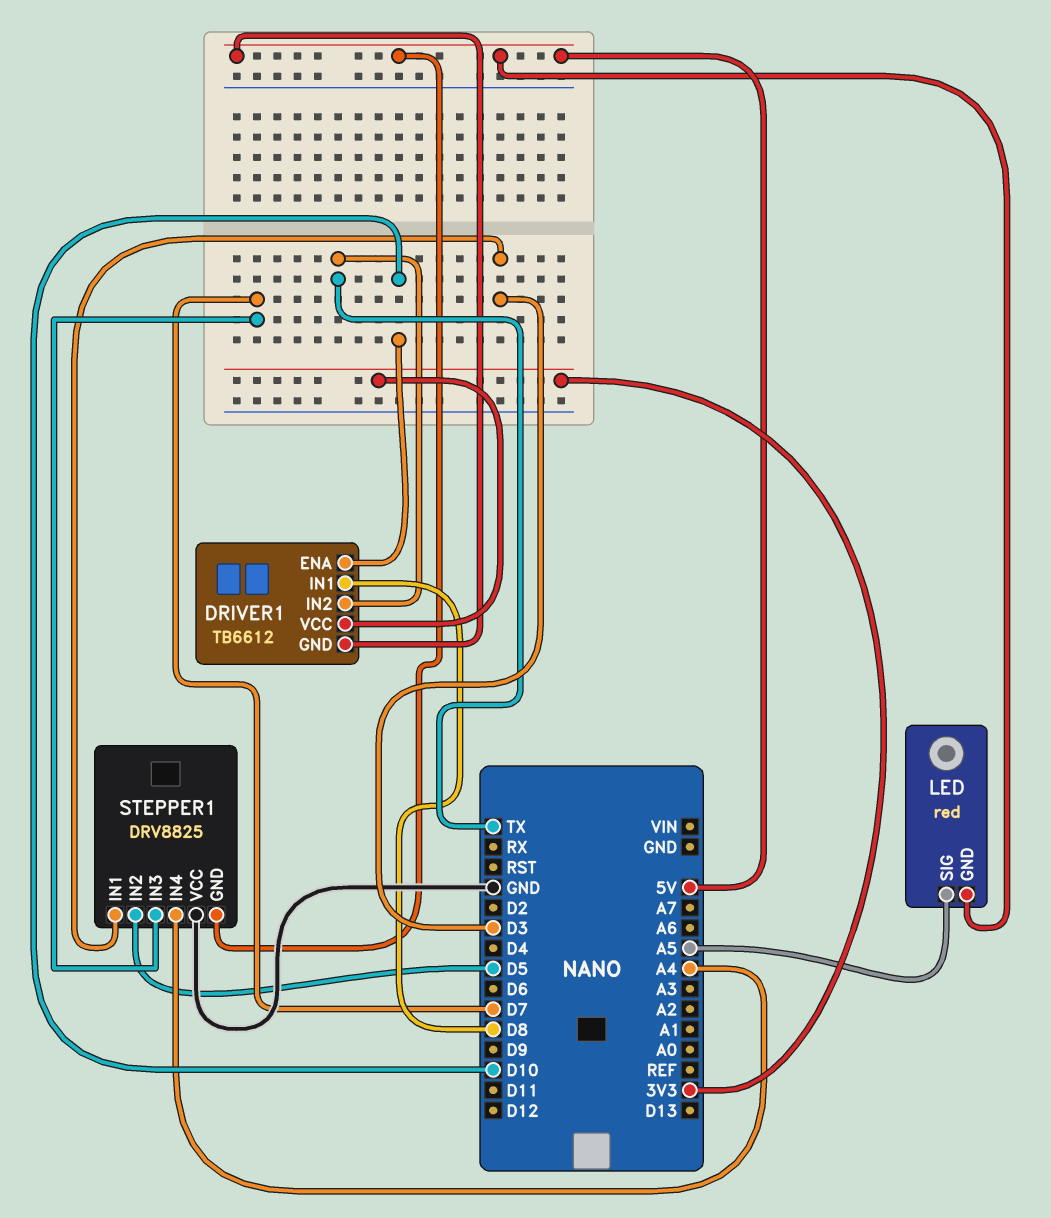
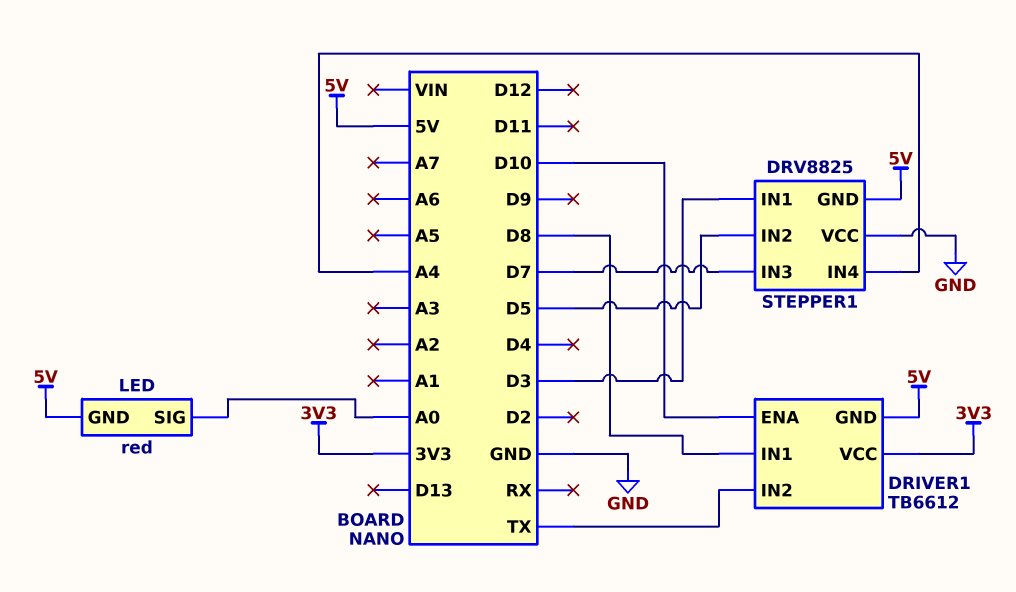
LED pin SIG: A5 -> A0

